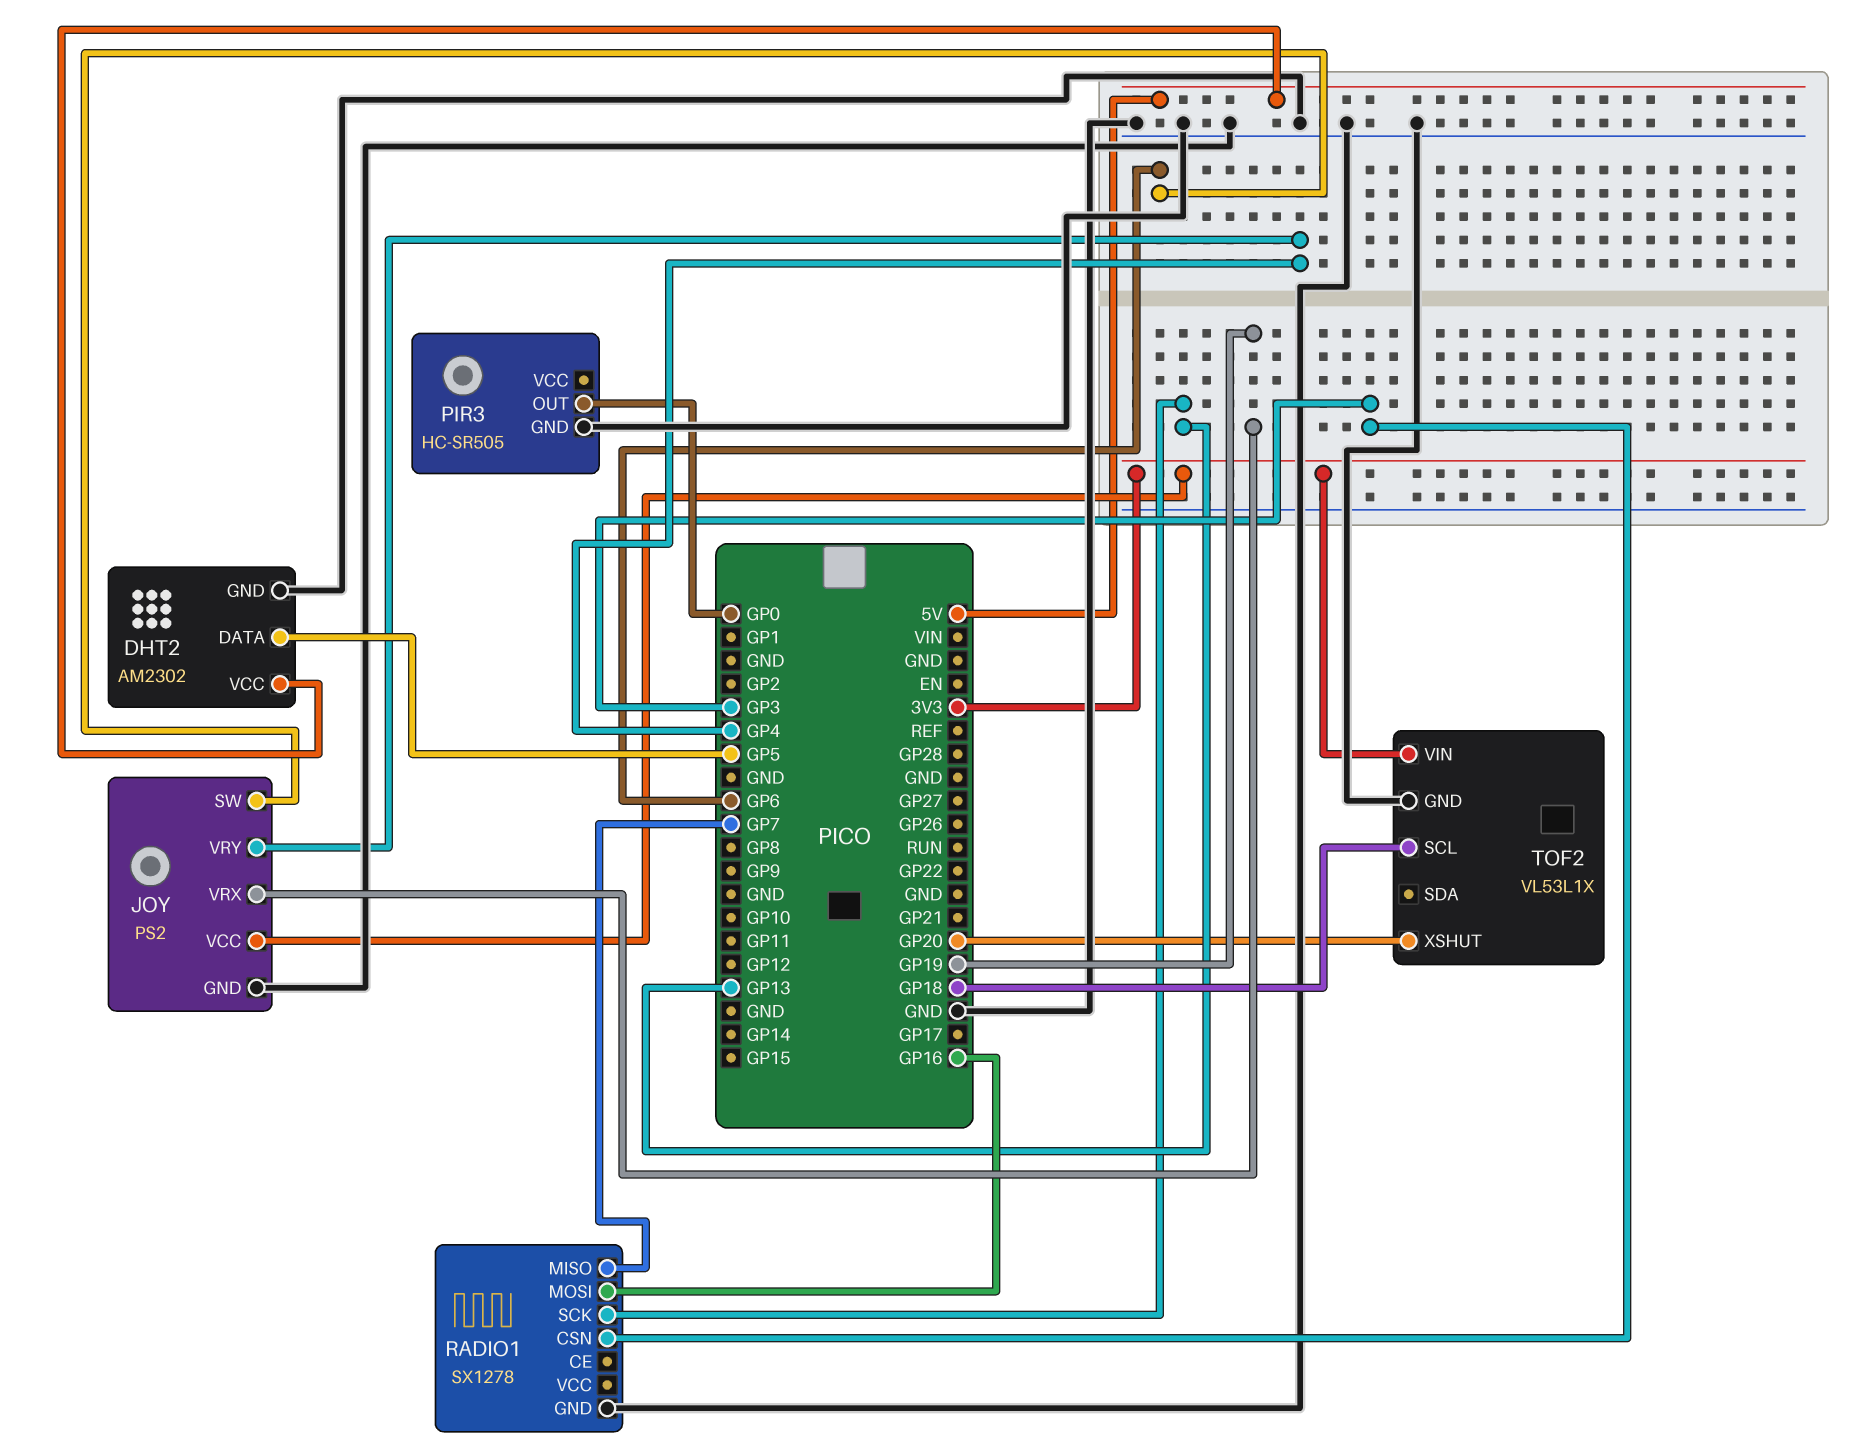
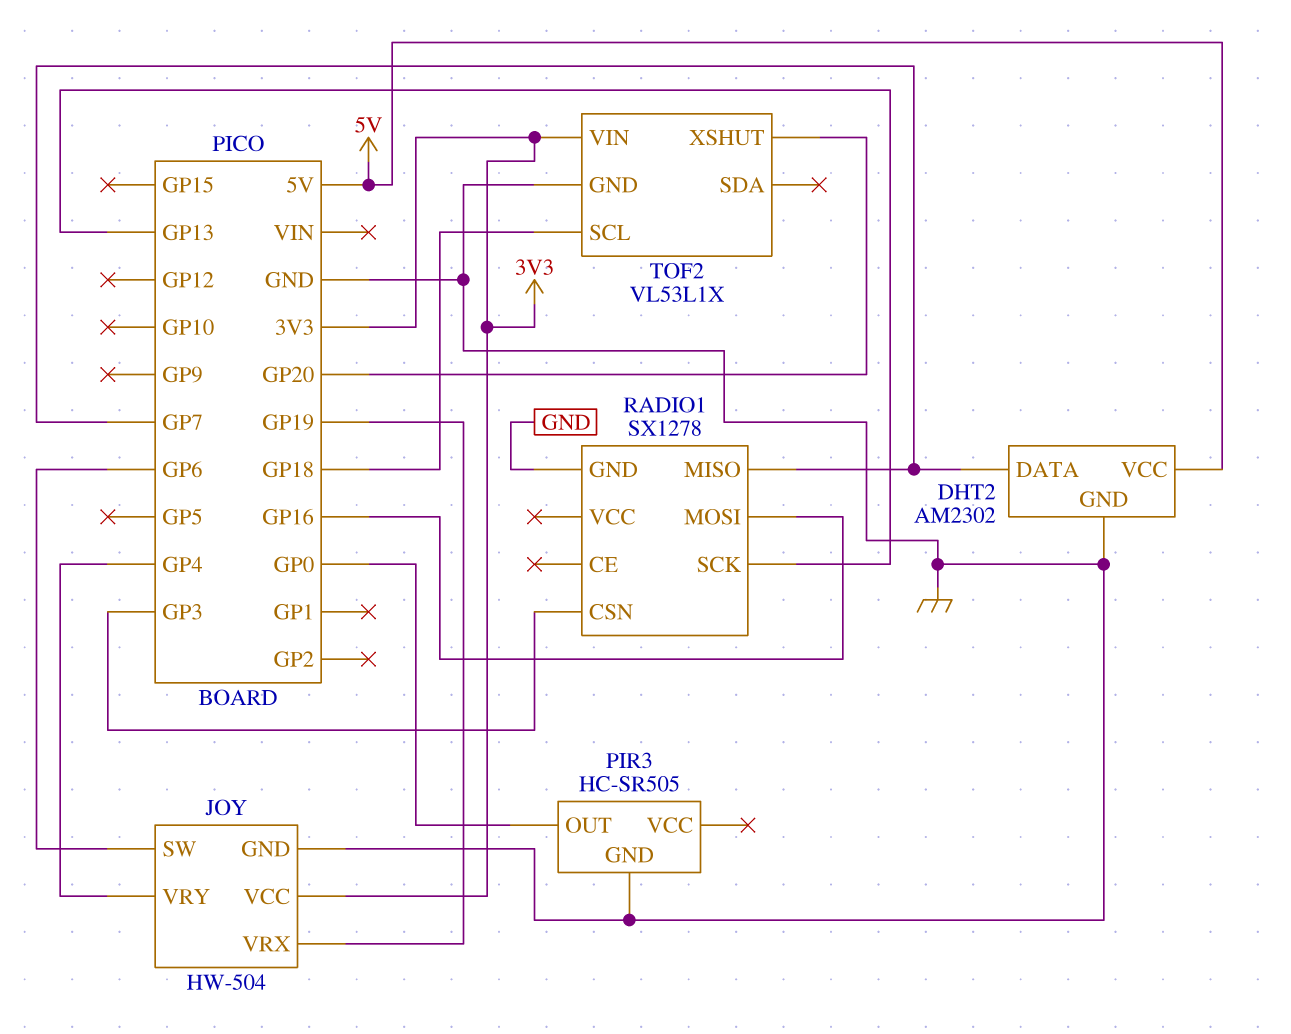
DHT2 pin DATA: GP5 -> GP7
JOY: PS2 -> HW-504

